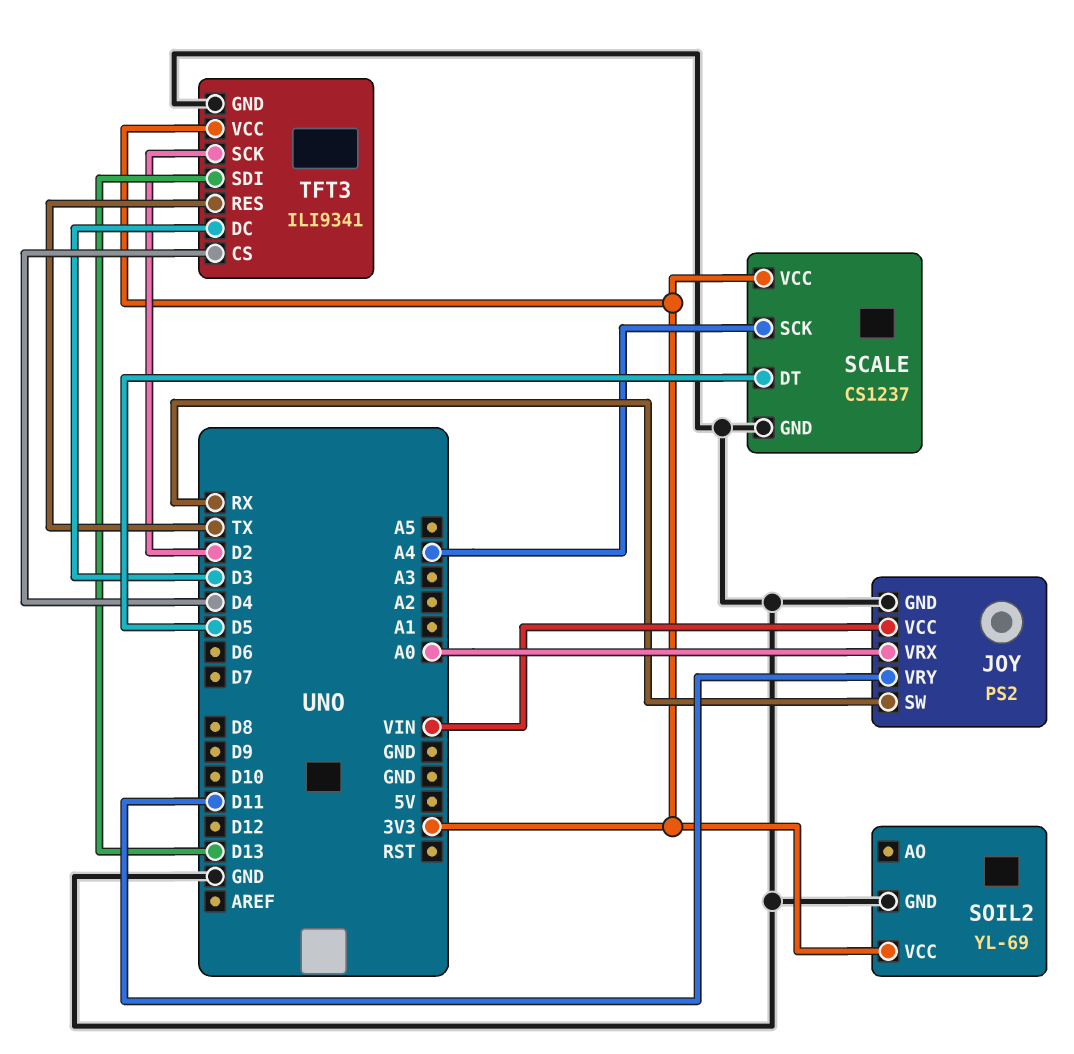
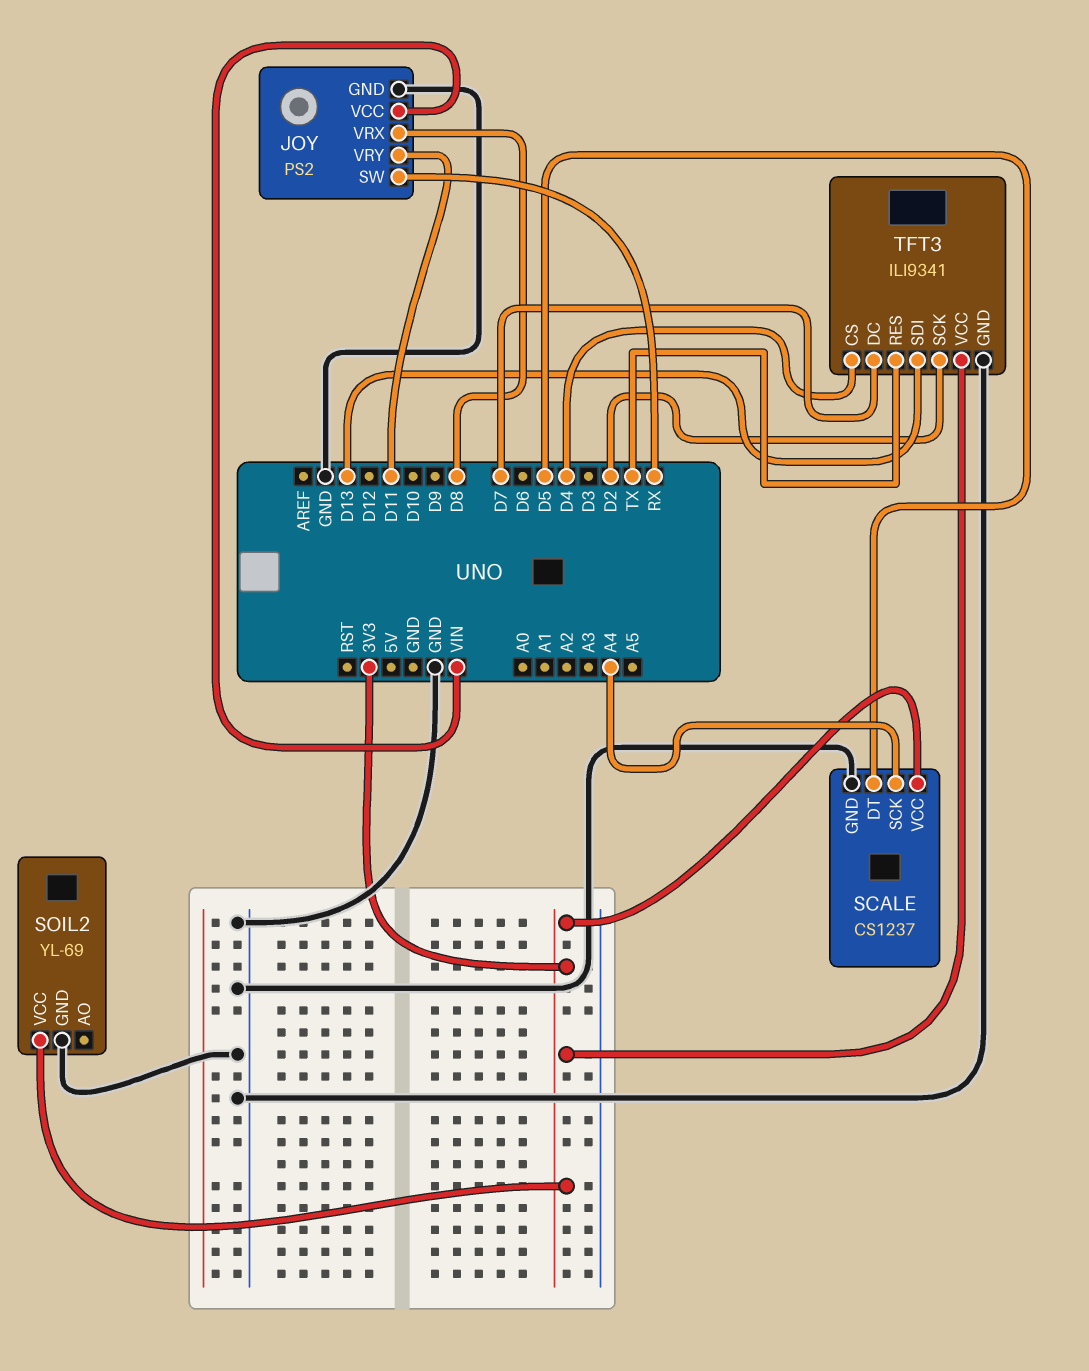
JOY pin VRX: A0 -> D8
TFT3 pin DC: D3 -> D7

